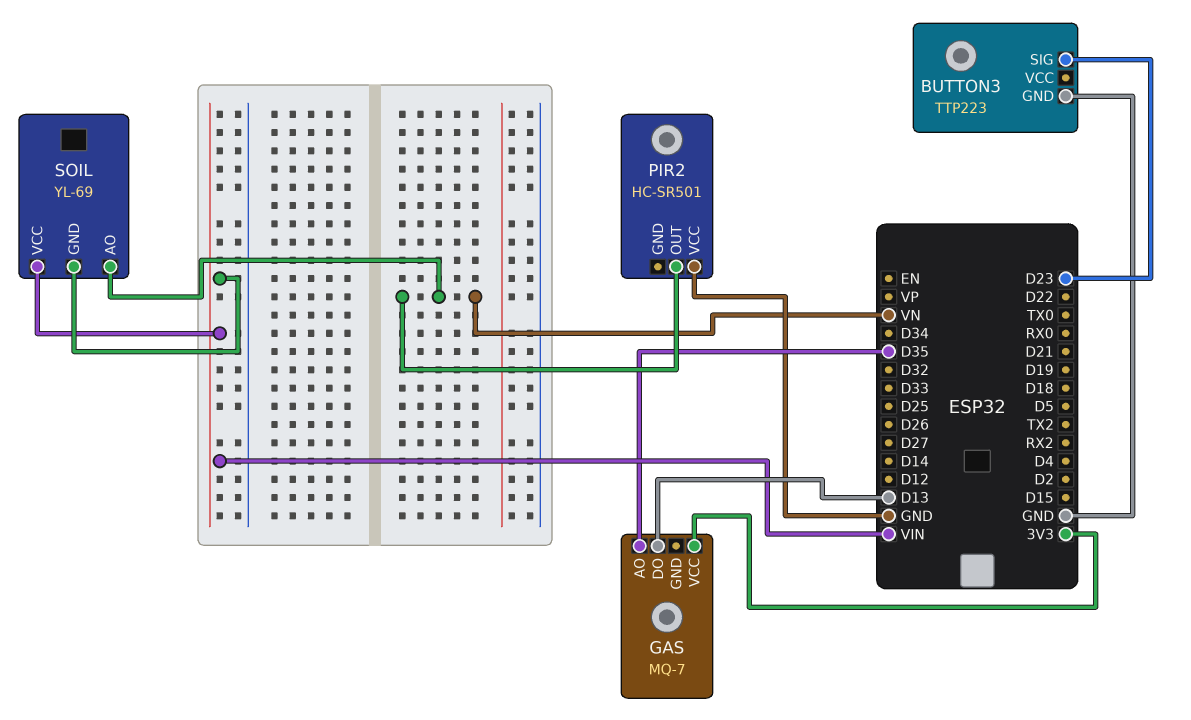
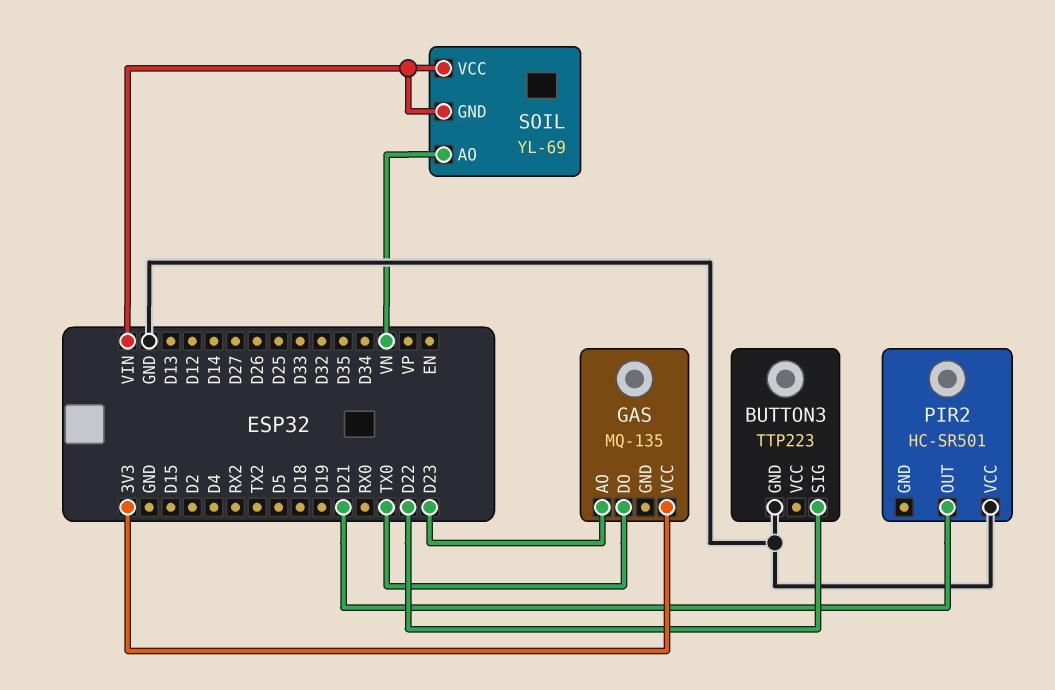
BUTTON3 pin SIG: D23 -> D22
GAS: MQ-7 -> MQ-135
GAS pin AO: D35 -> D23
GAS pin DO: D13 -> TX0
PIR2 pin OUT: VN -> D21

